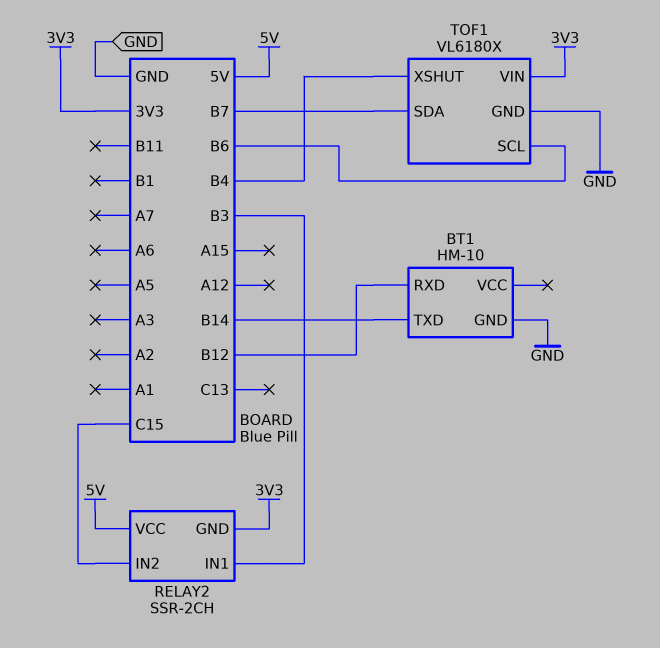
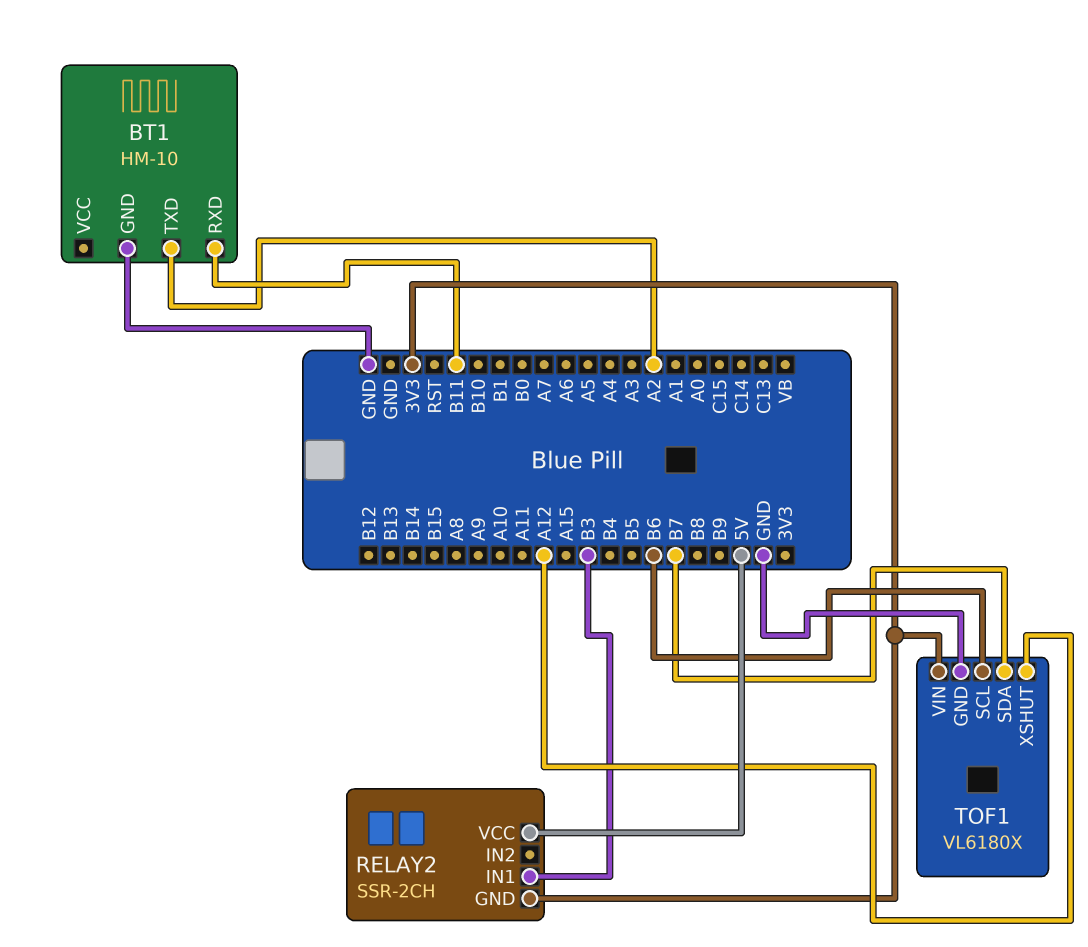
BT1 pin RXD: B12 -> B11
BT1 pin TXD: B14 -> A2
RELAY2 pin IN2: C15 -> none
TOF1 pin XSHUT: B4 -> A12

